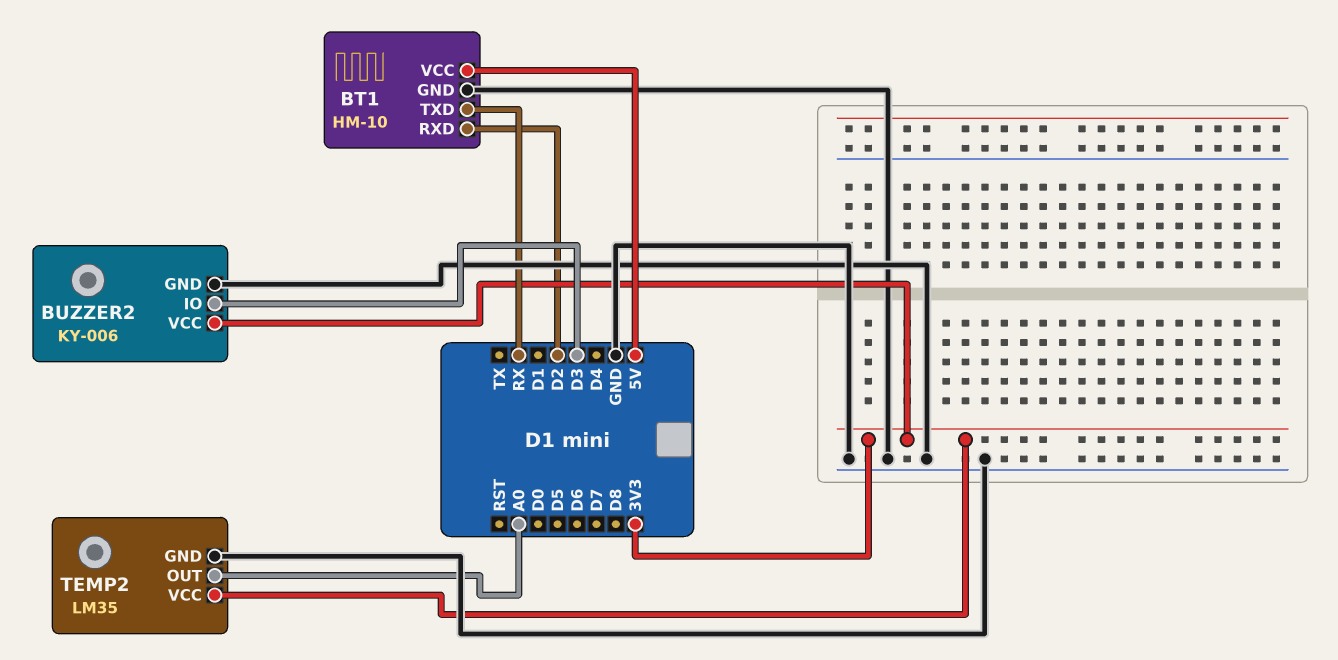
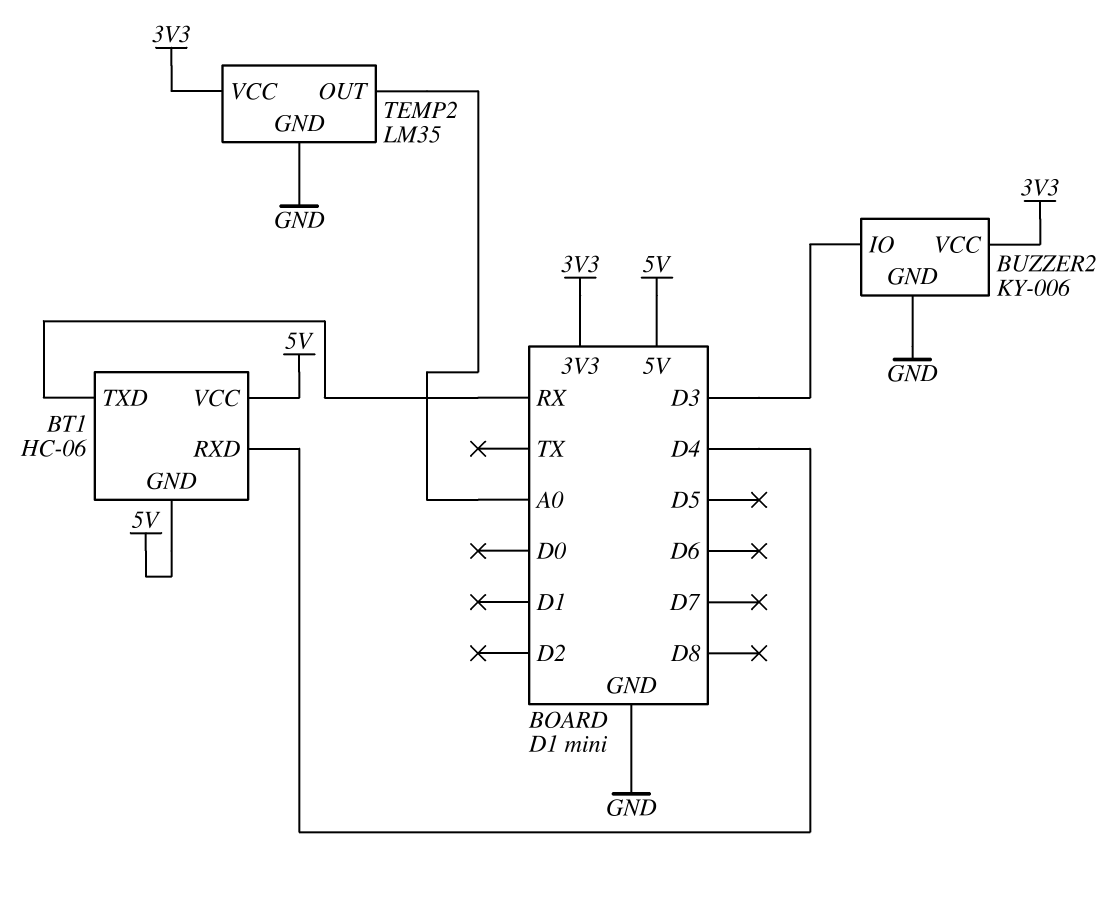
BT1: HM-10 -> HC-06
BT1 pin GND: GND -> 5V
BT1 pin RXD: D2 -> D4

